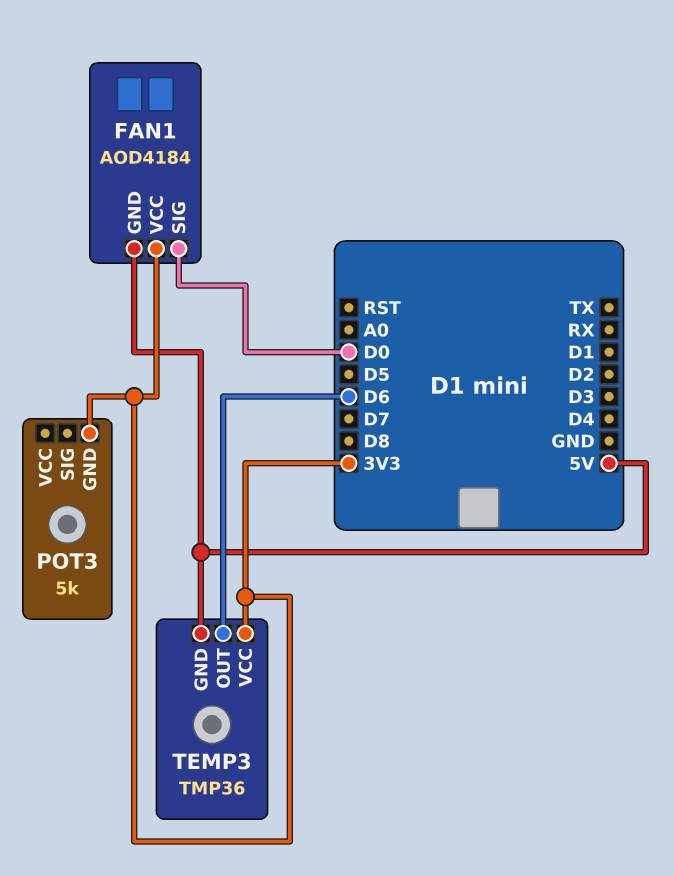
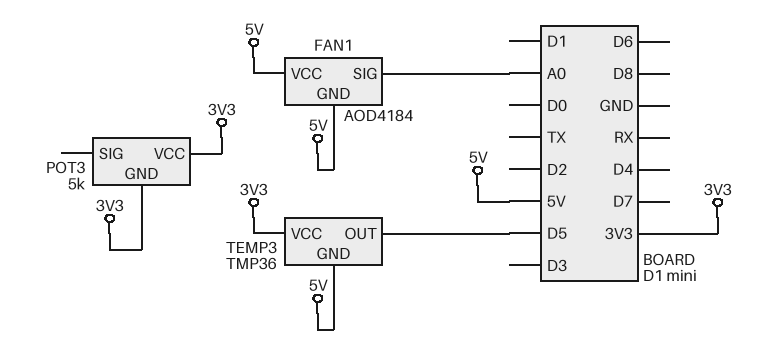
FAN1 pin SIG: D0 -> A0
FAN1 pin VCC: 3V3 -> 5V
POT3 pin VCC: none -> 3V3
TEMP3 pin OUT: D6 -> D5

